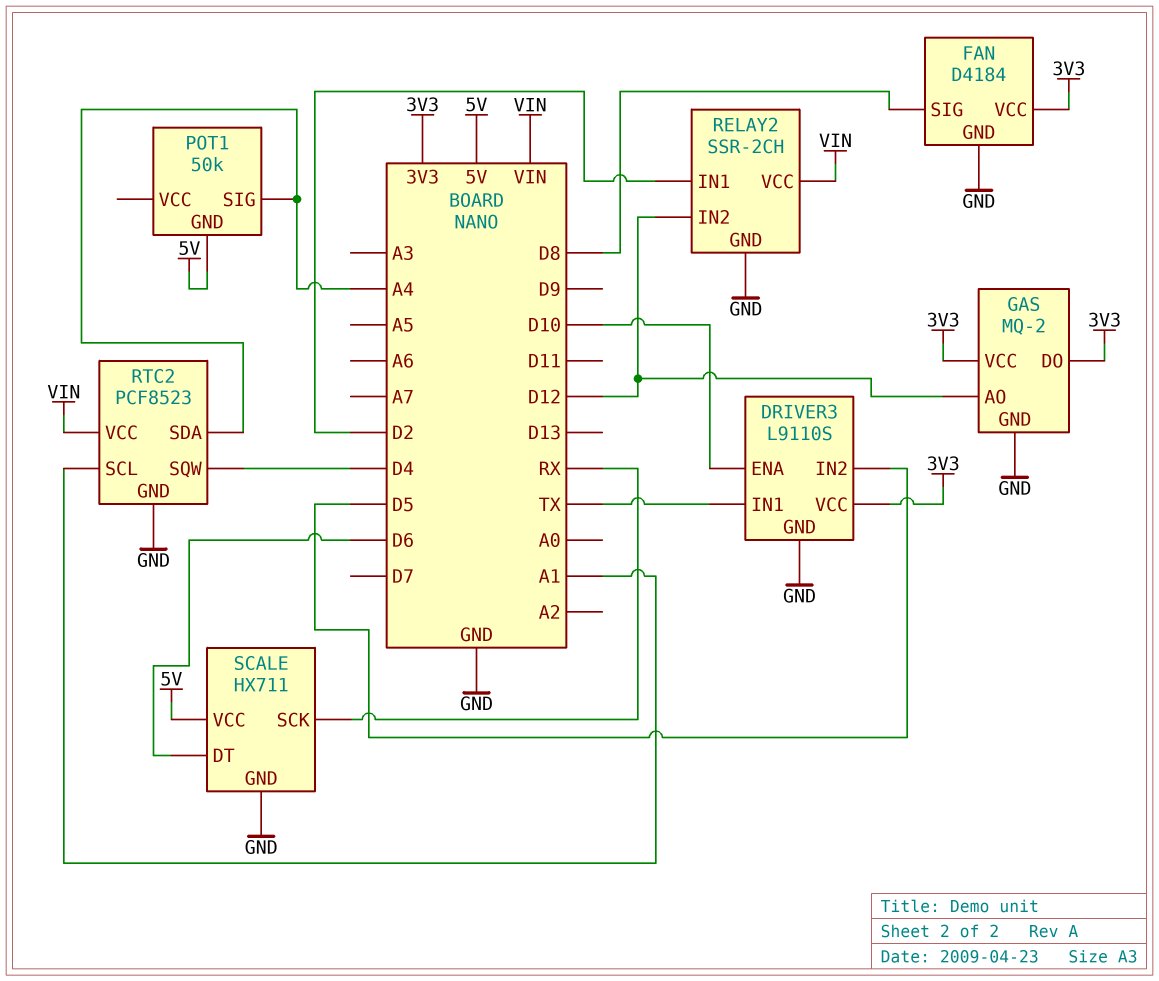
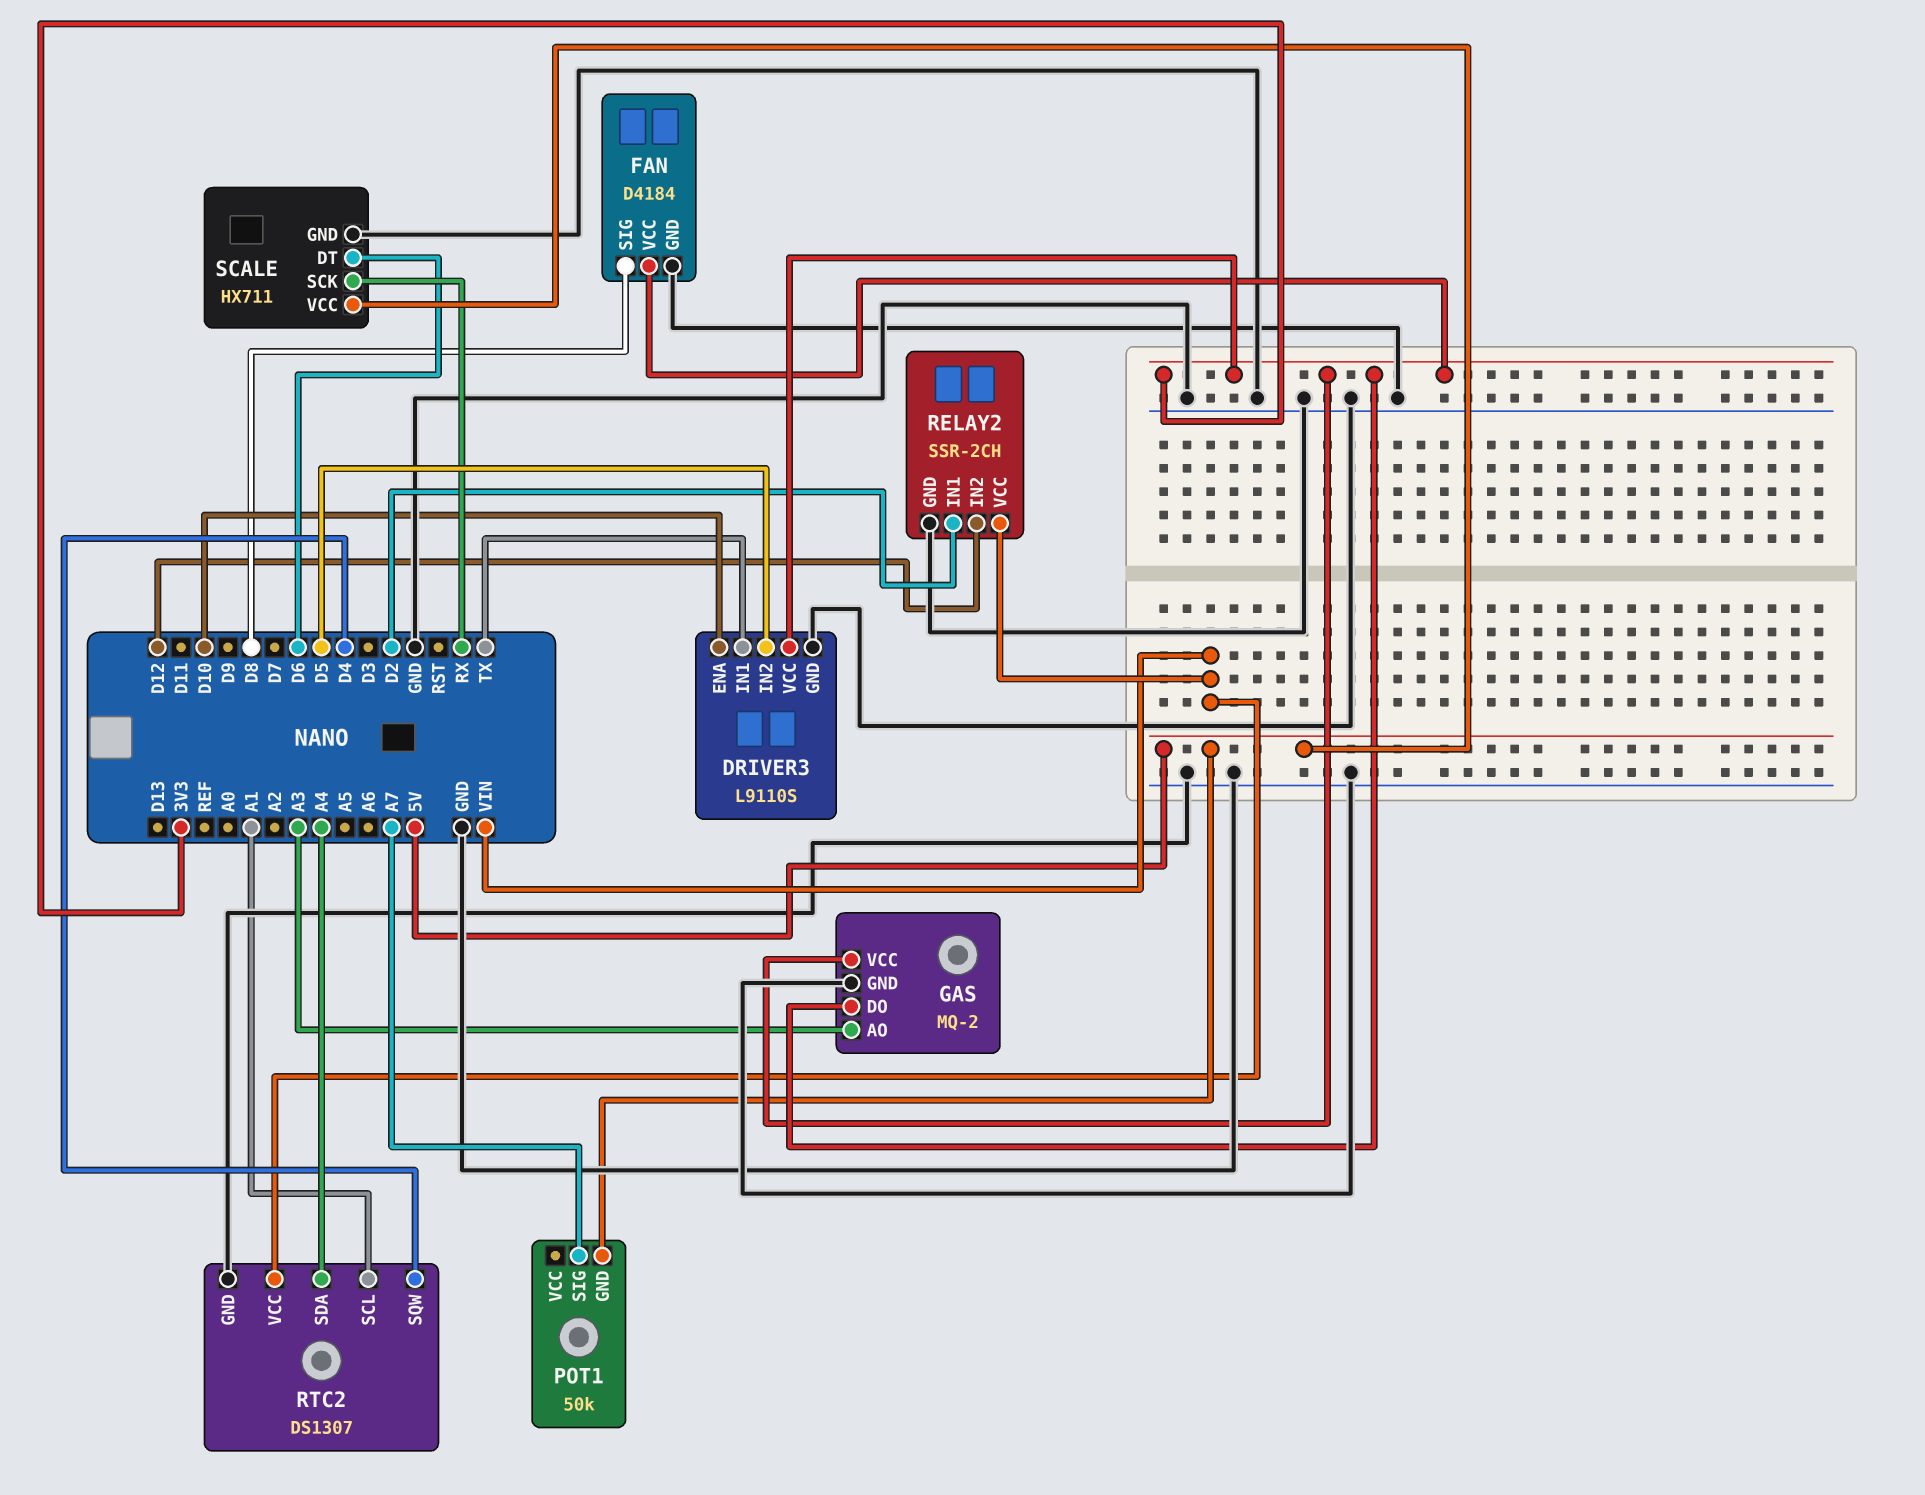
GAS pin AO: D12 -> A3
POT1 pin SIG: A4 -> A7
RTC2: PCF8523 -> DS1307

